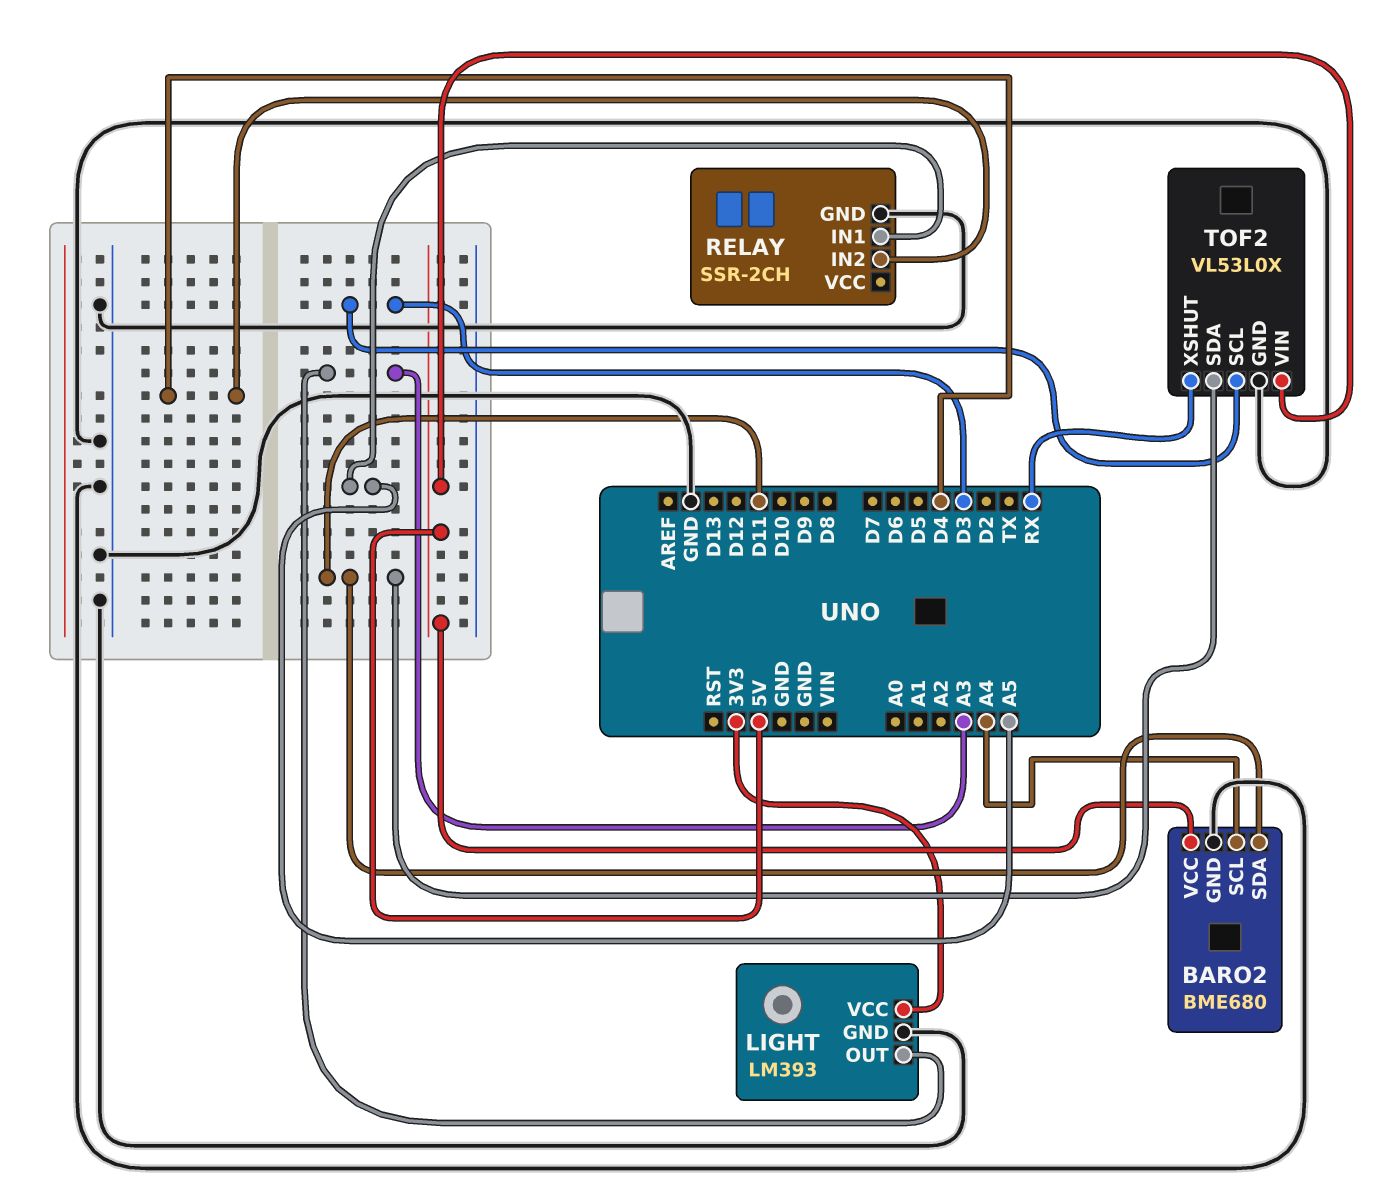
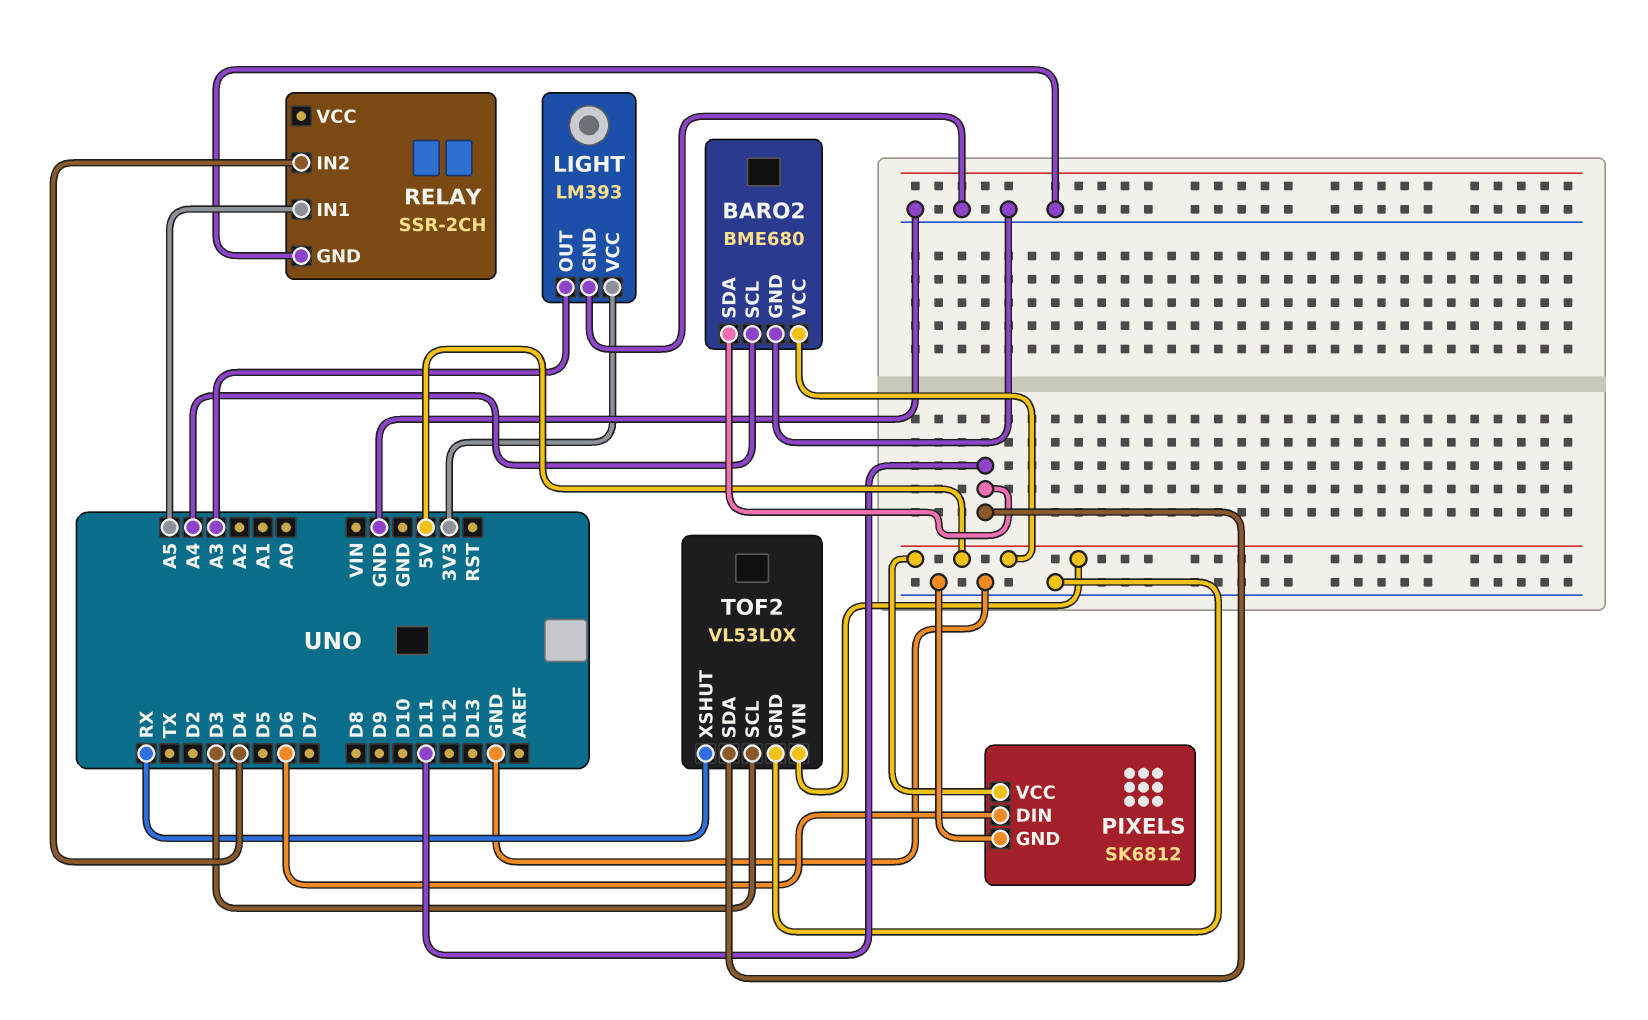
PIXELS: none -> SK6812
PIXELS pin DIN: none -> D6
PIXELS pin GND: none -> GND
PIXELS pin VCC: none -> 5V

